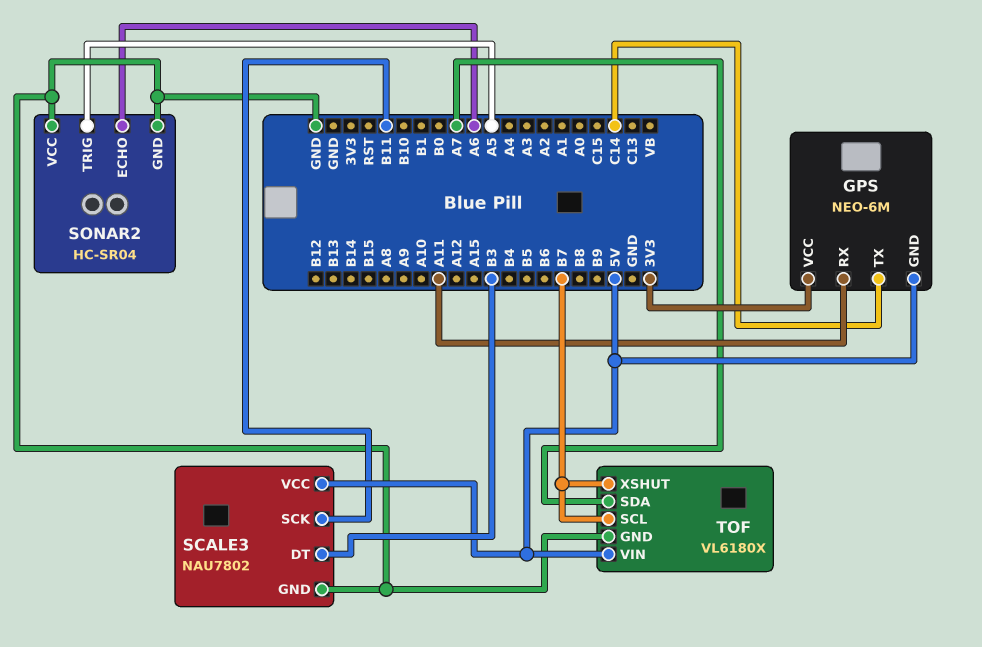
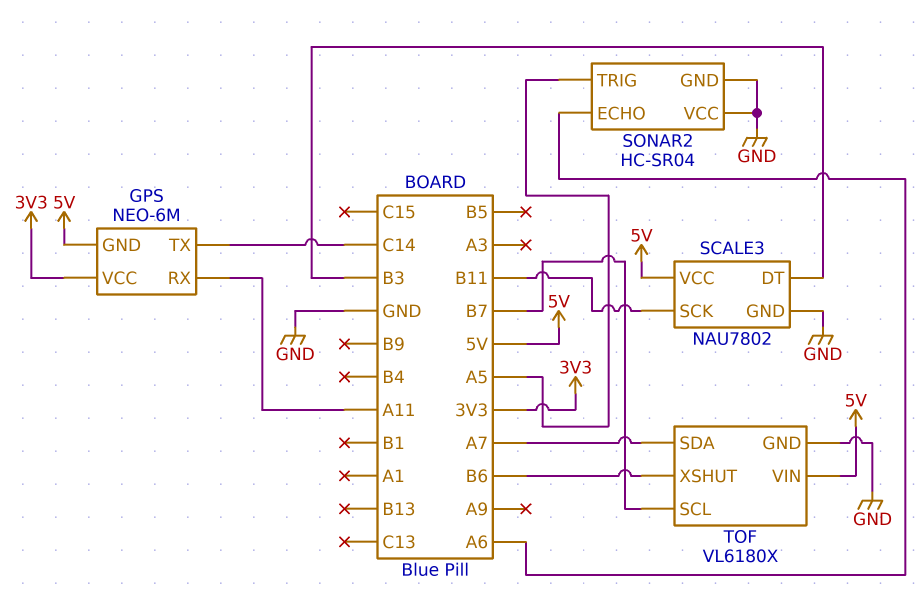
TOF pin XSHUT: B7 -> B6

